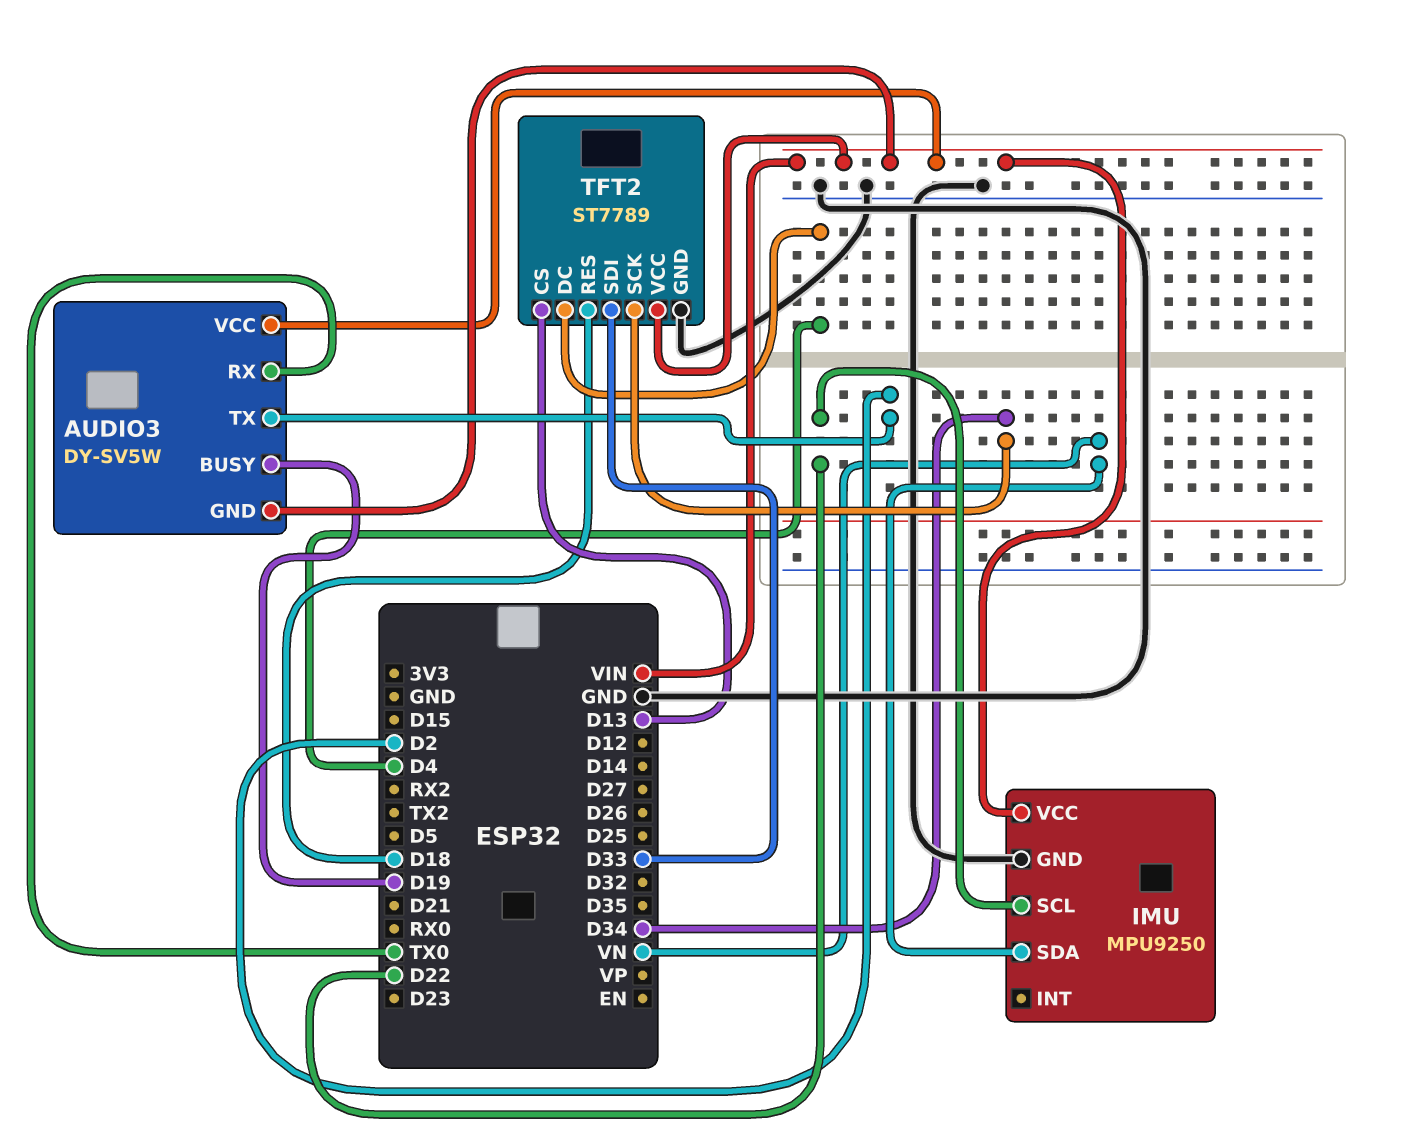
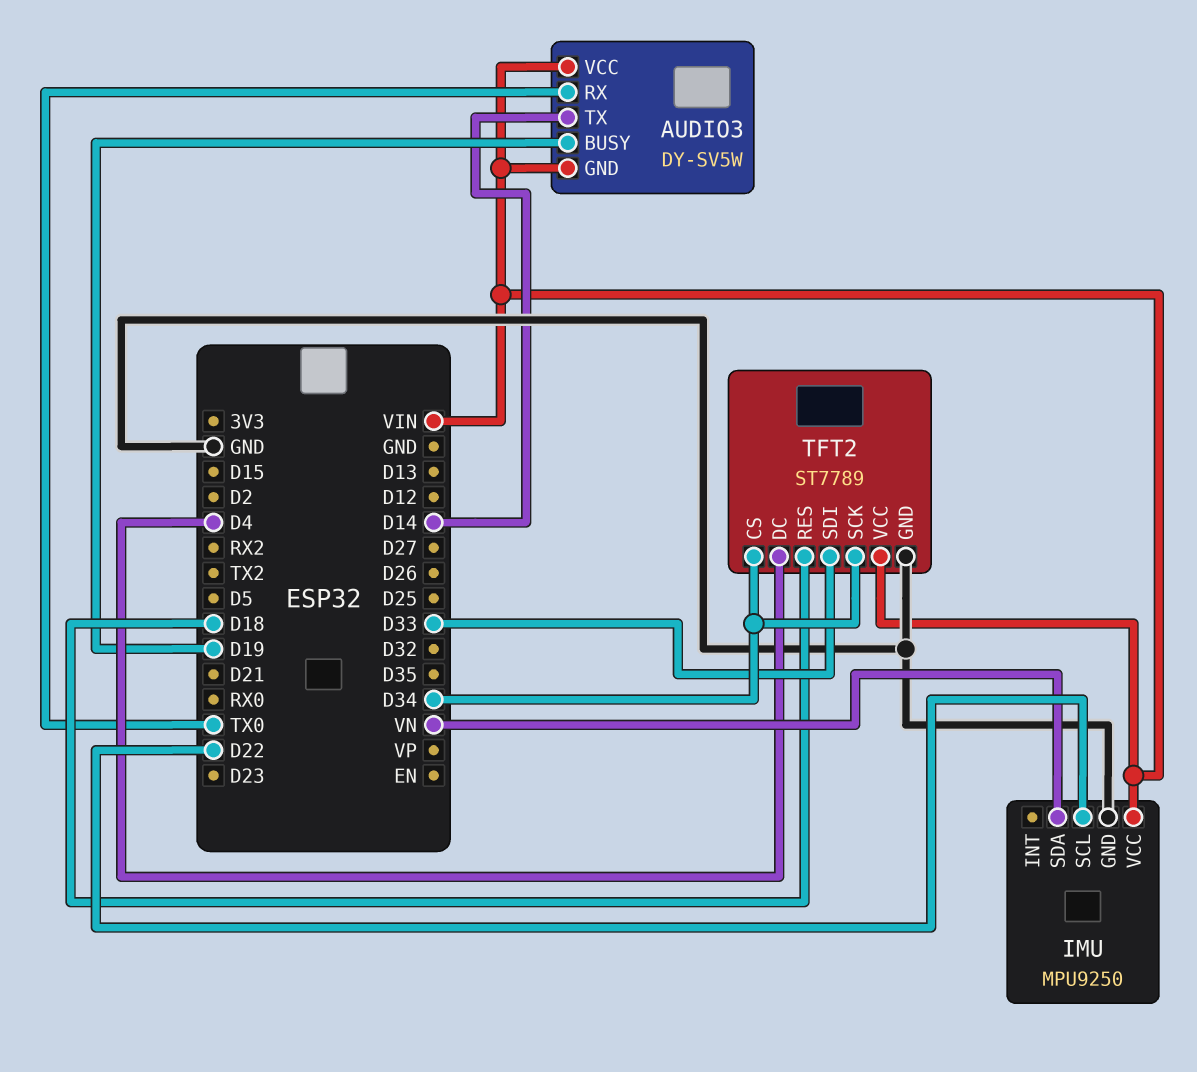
AUDIO3 pin TX: D2 -> D14
TFT2 pin CS: D13 -> D34

